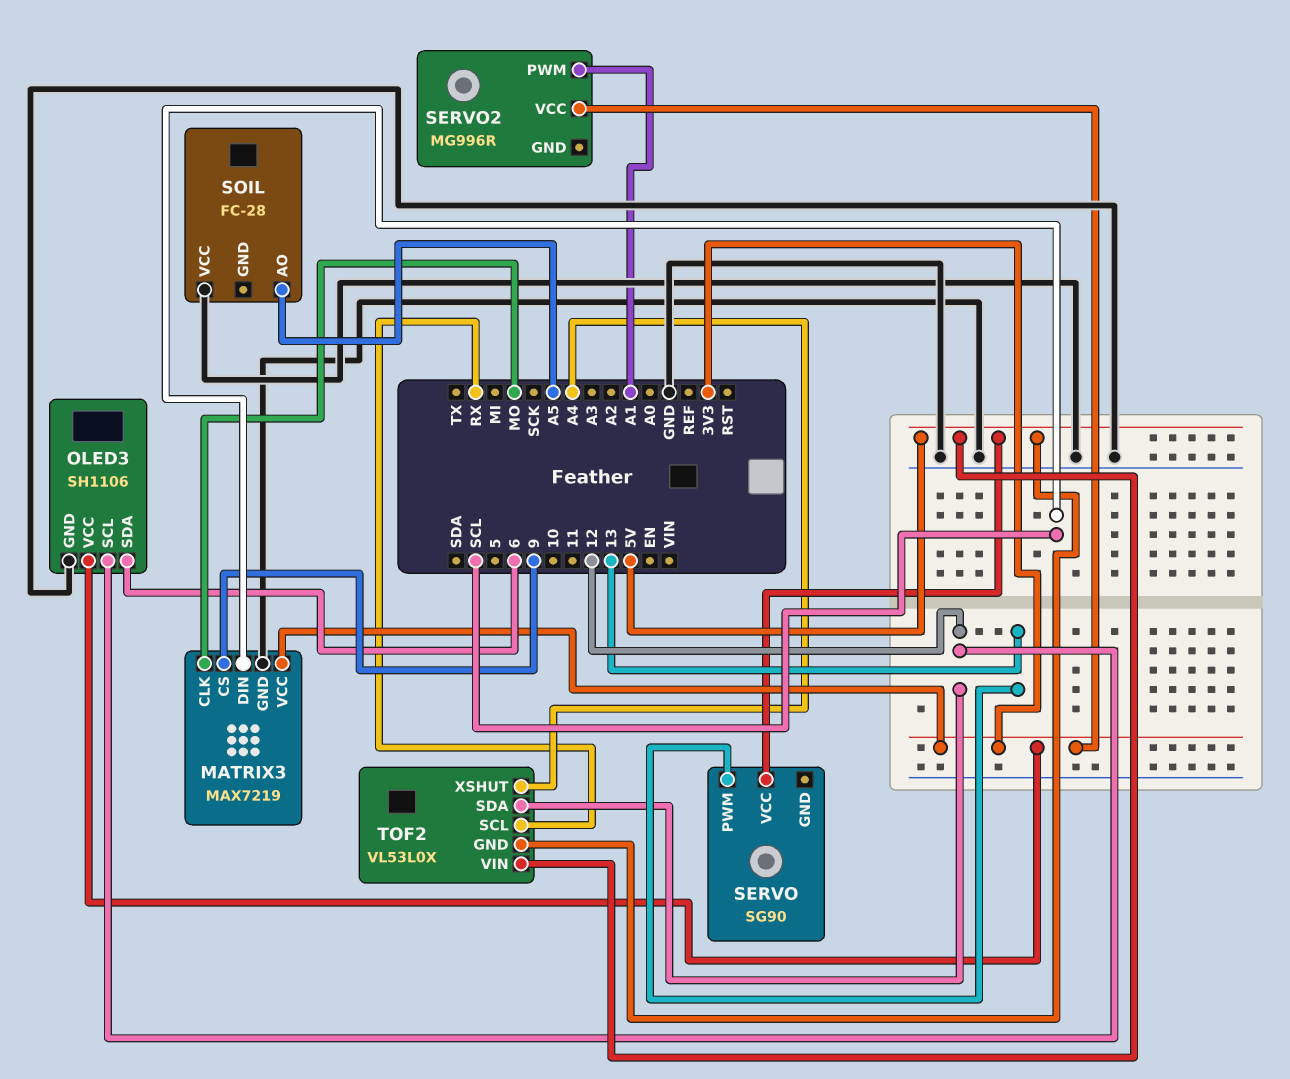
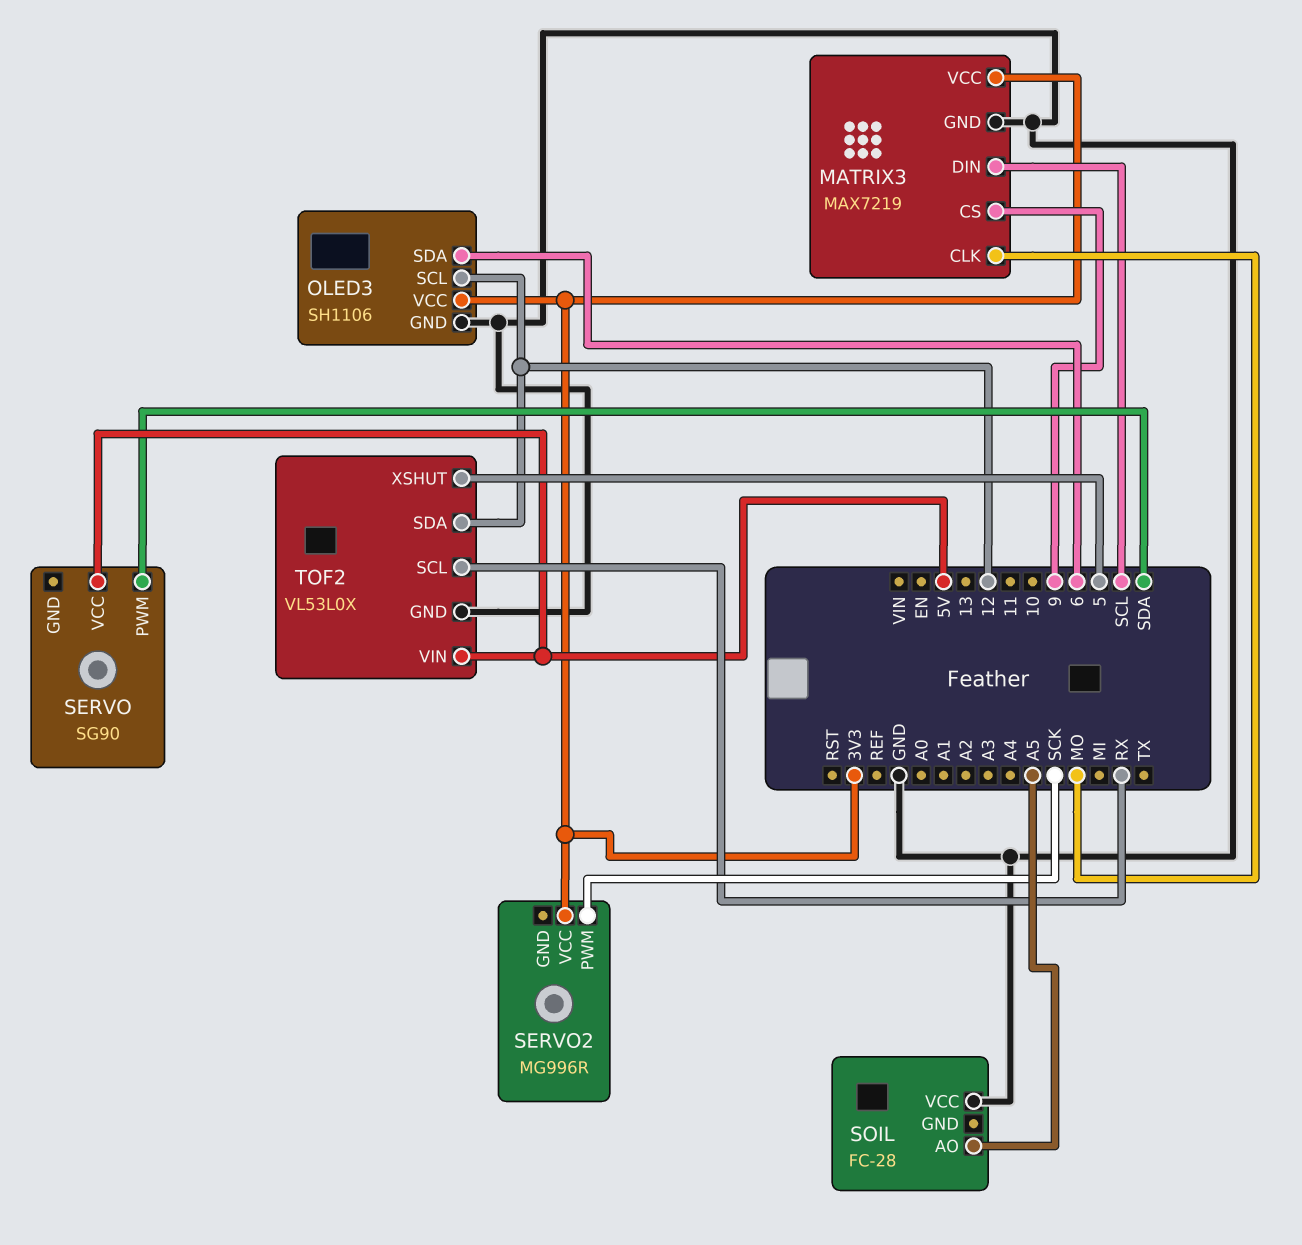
SERVO pin PWM: 13 -> SDA
SERVO2 pin PWM: A1 -> SCK
TOF2 pin GND: 5V -> GND
TOF2 pin XSHUT: A4 -> 5

